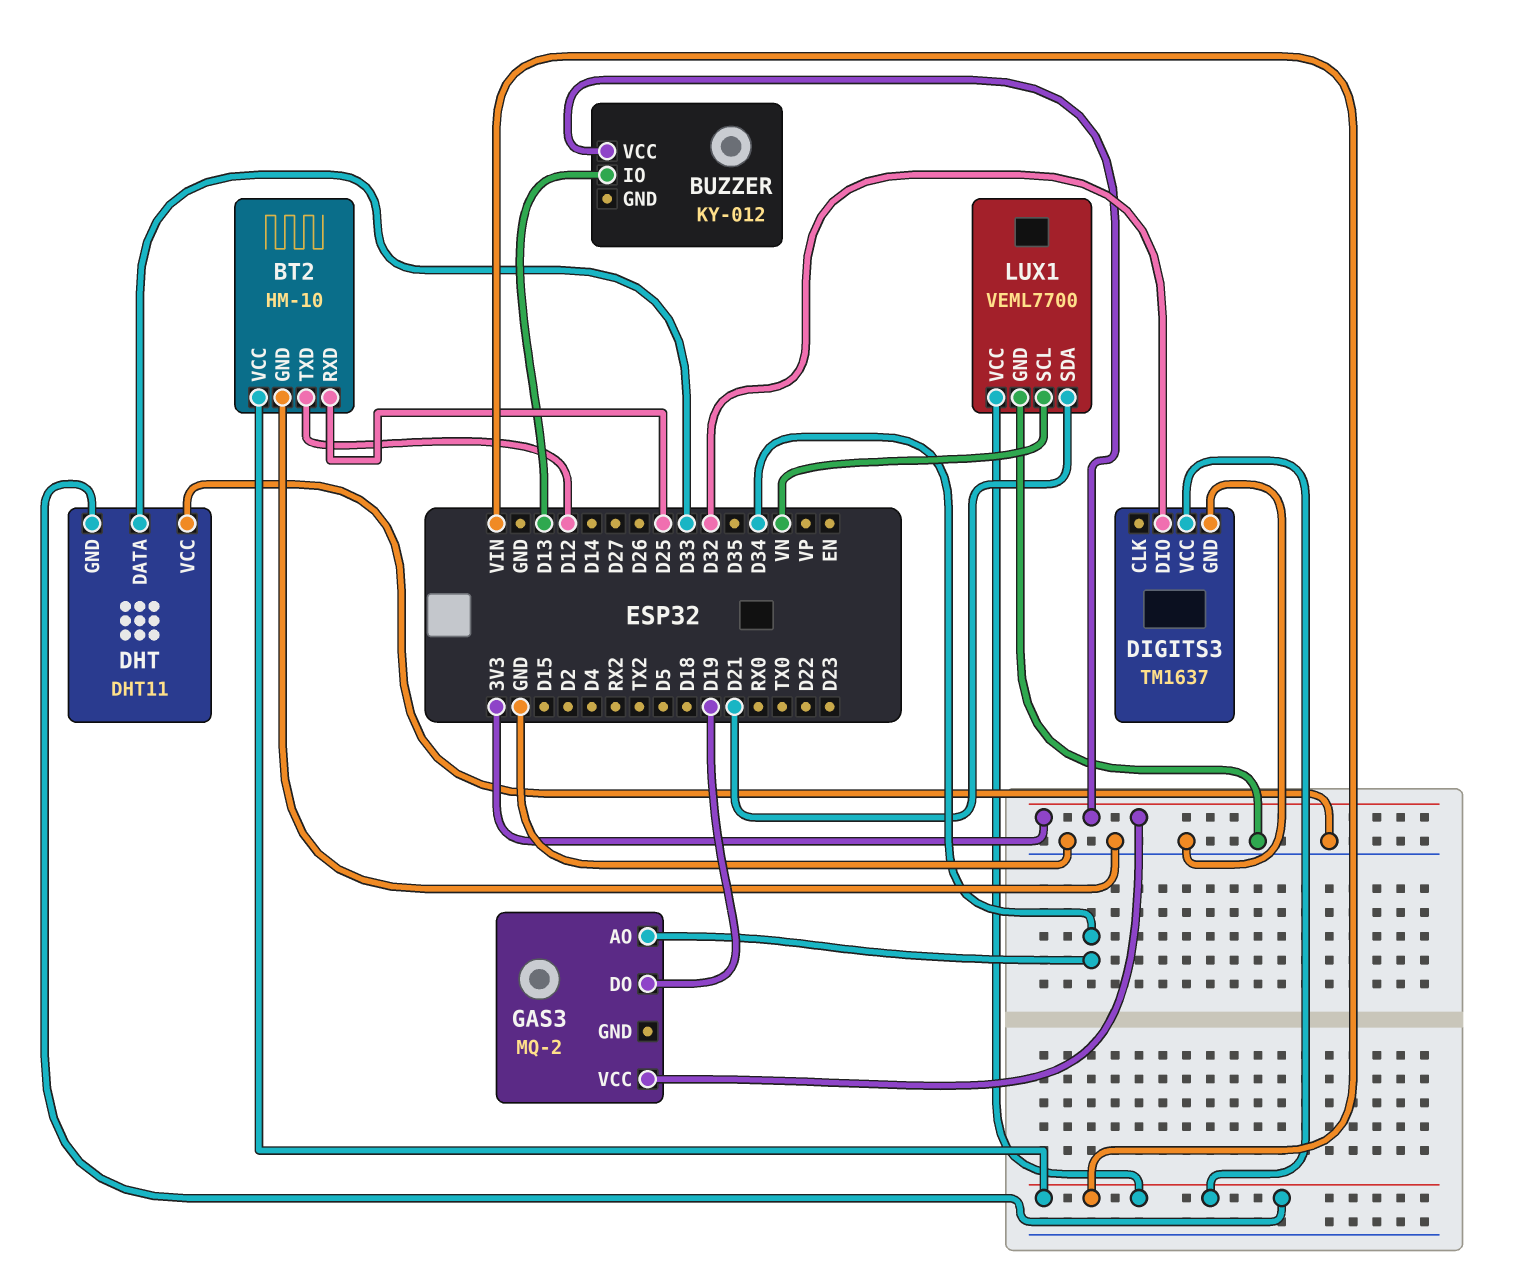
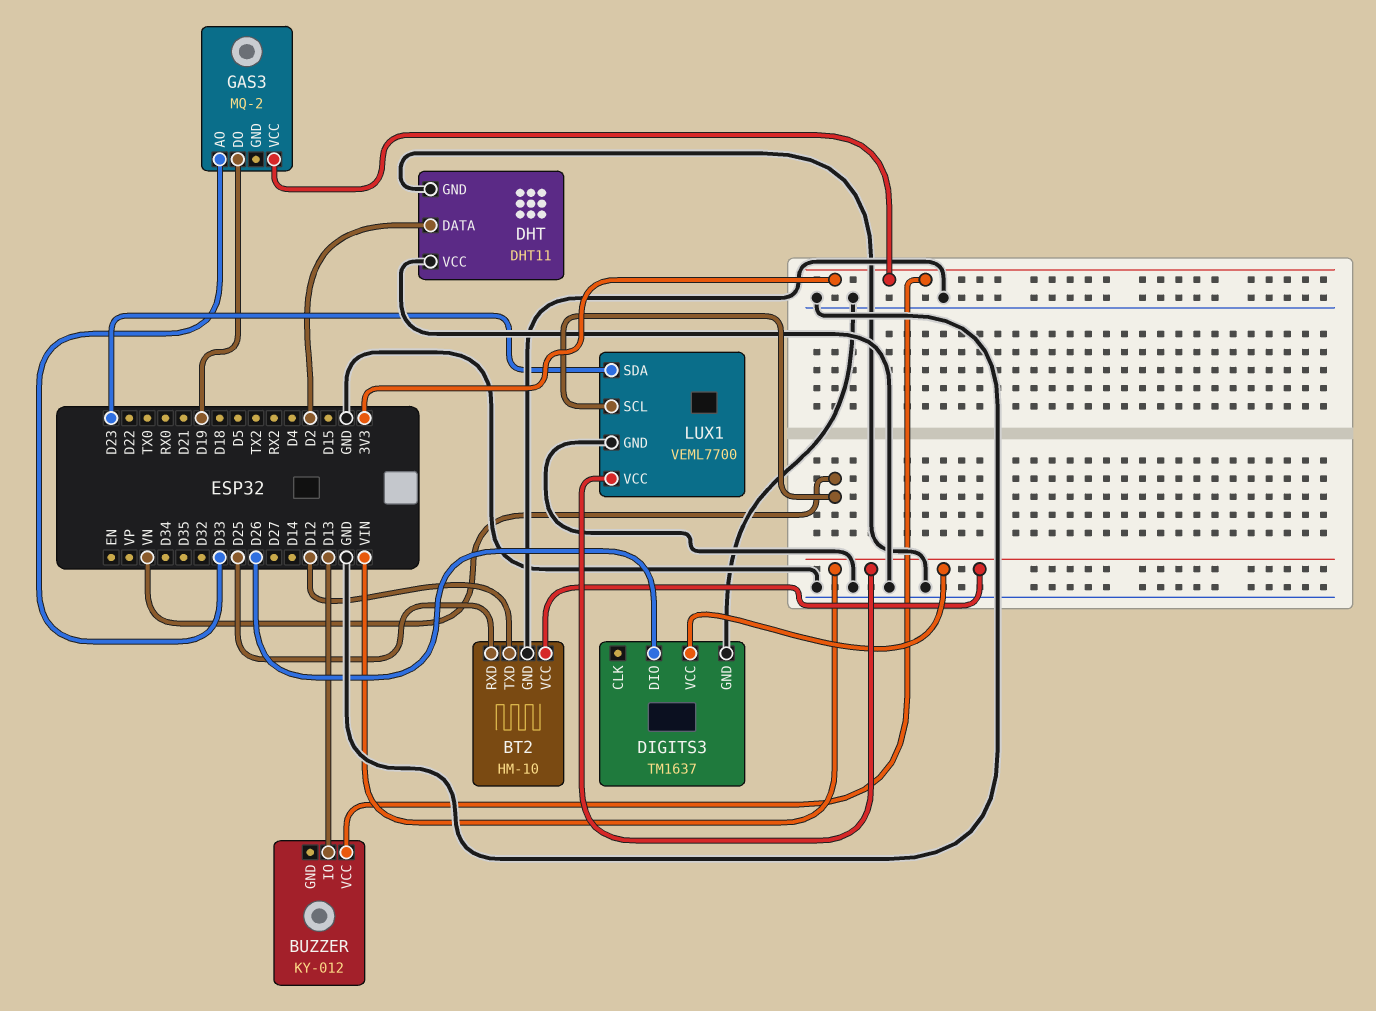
DHT pin DATA: D33 -> D2
DHT pin GND: VIN -> GND
DIGITS3 pin DIO: D32 -> D26
GAS3 pin AO: D34 -> D33
LUX1 pin SDA: D21 -> D23

